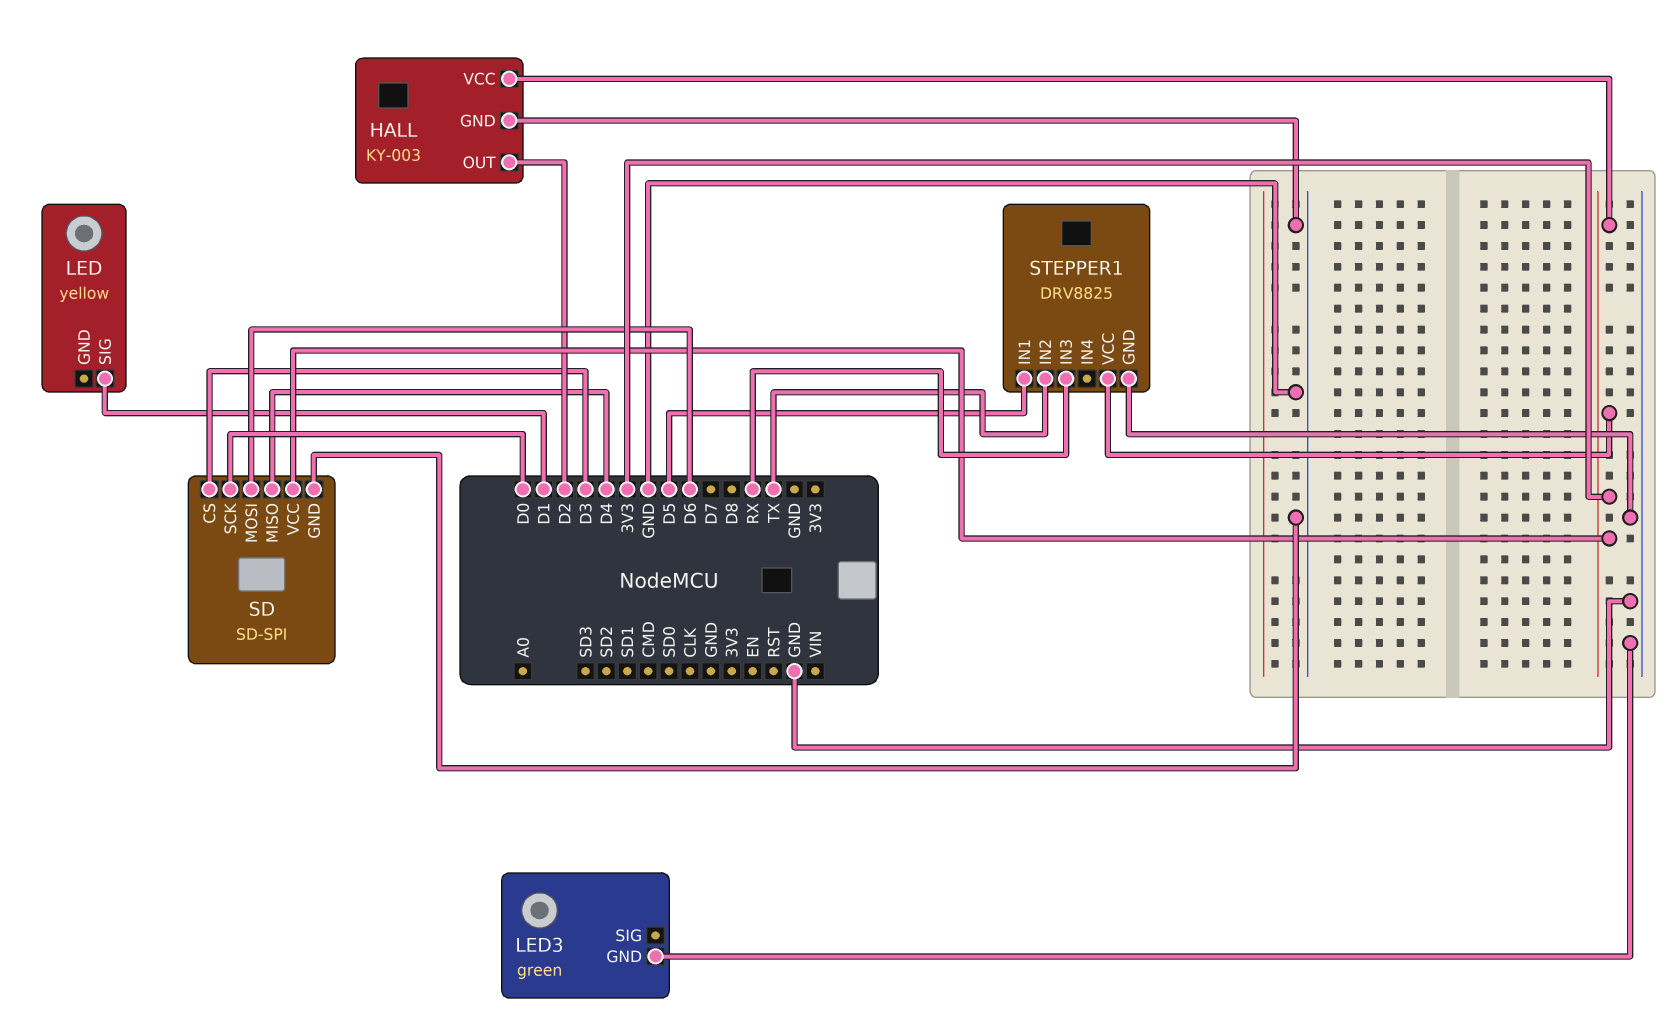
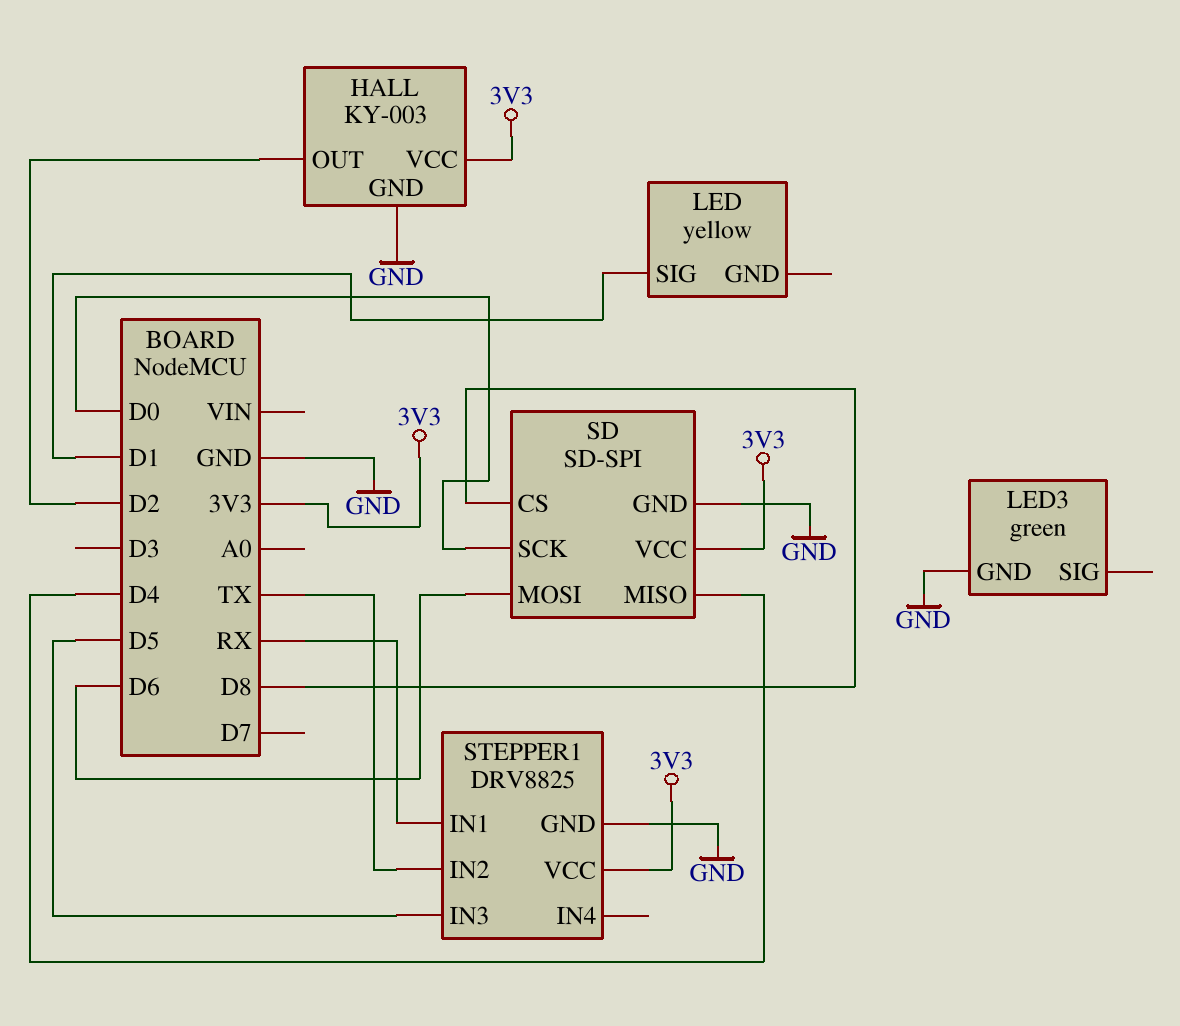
SD pin CS: D3 -> D8
STEPPER1 pin IN1: D5 -> RX
STEPPER1 pin IN3: RX -> D5

